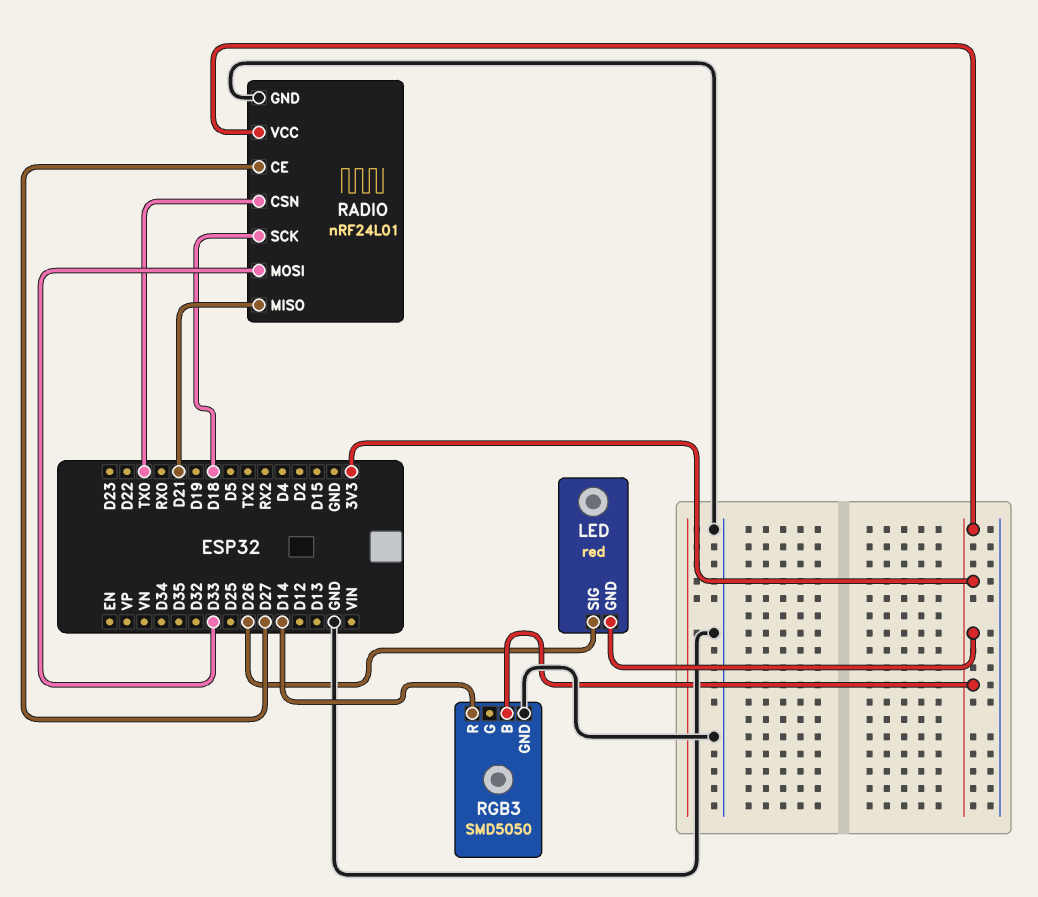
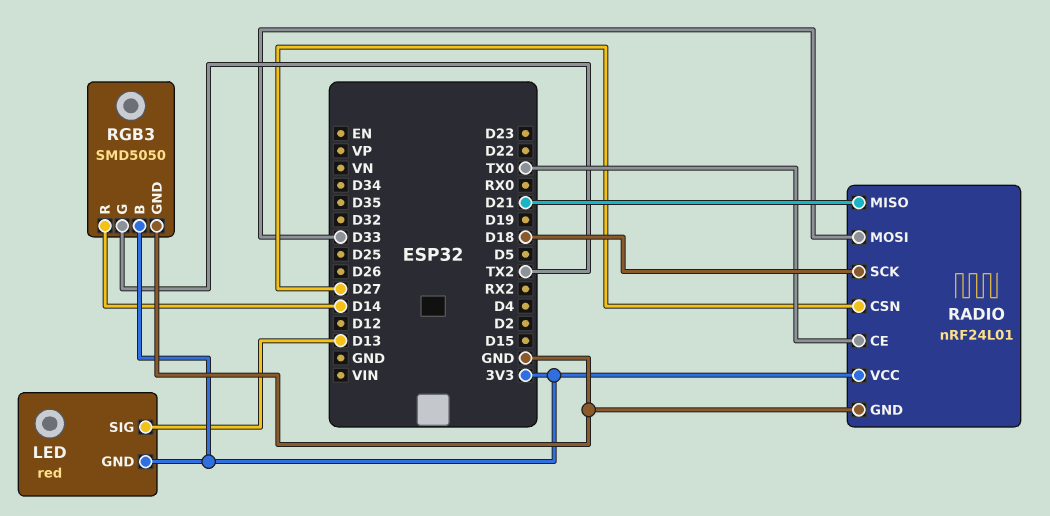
LED pin SIG: D26 -> D13
RADIO pin CE: D27 -> TX0
RADIO pin CSN: TX0 -> D27
RGB3 pin G: none -> TX2

